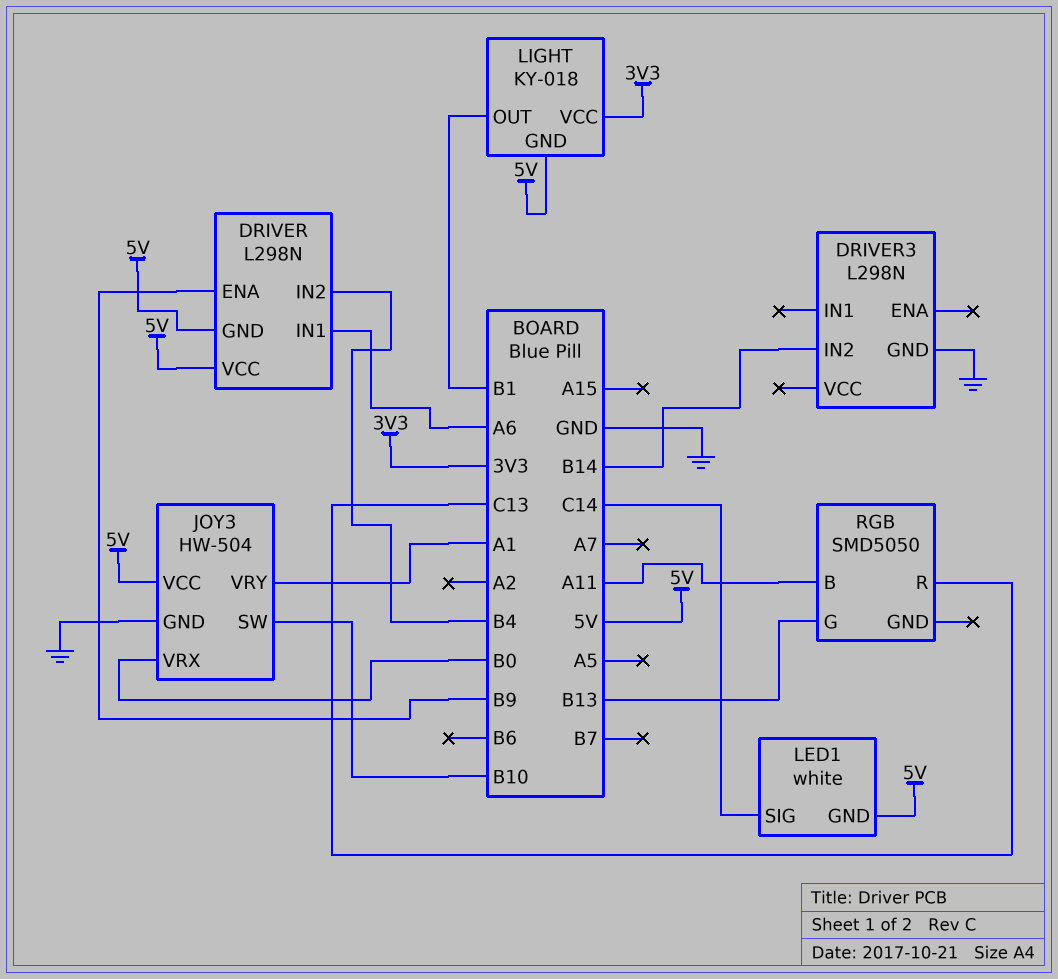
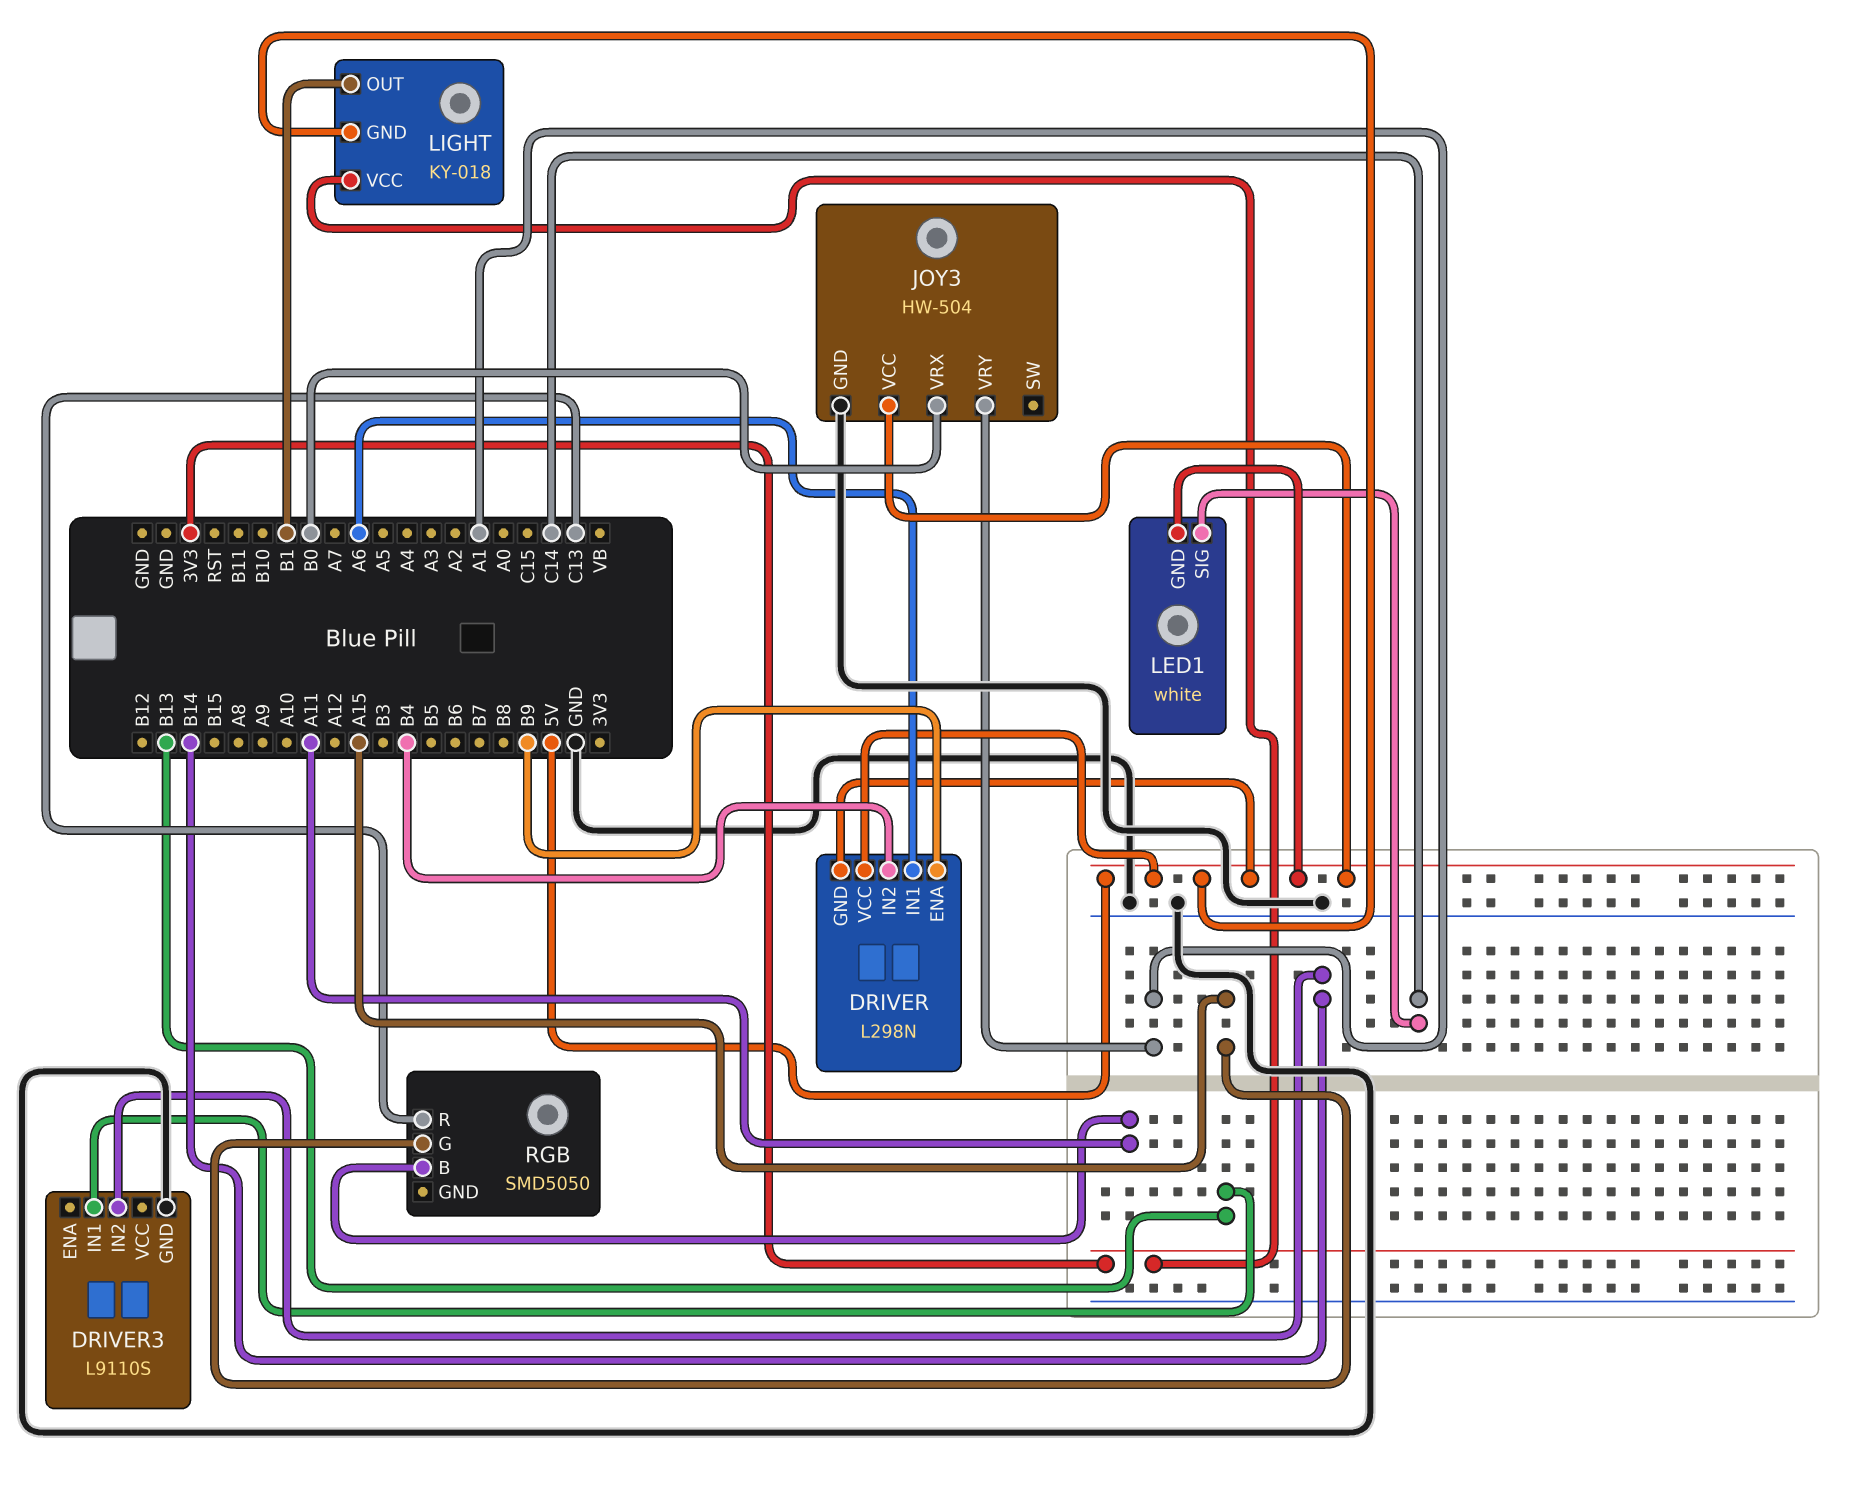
DRIVER3: L298N -> L9110S
DRIVER3 pin IN1: none -> B13
JOY3 pin SW: B10 -> none
RGB pin G: B13 -> A15

